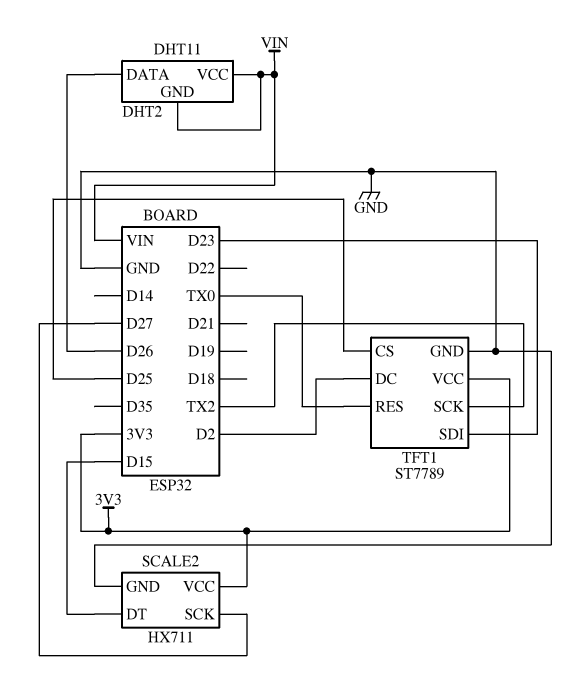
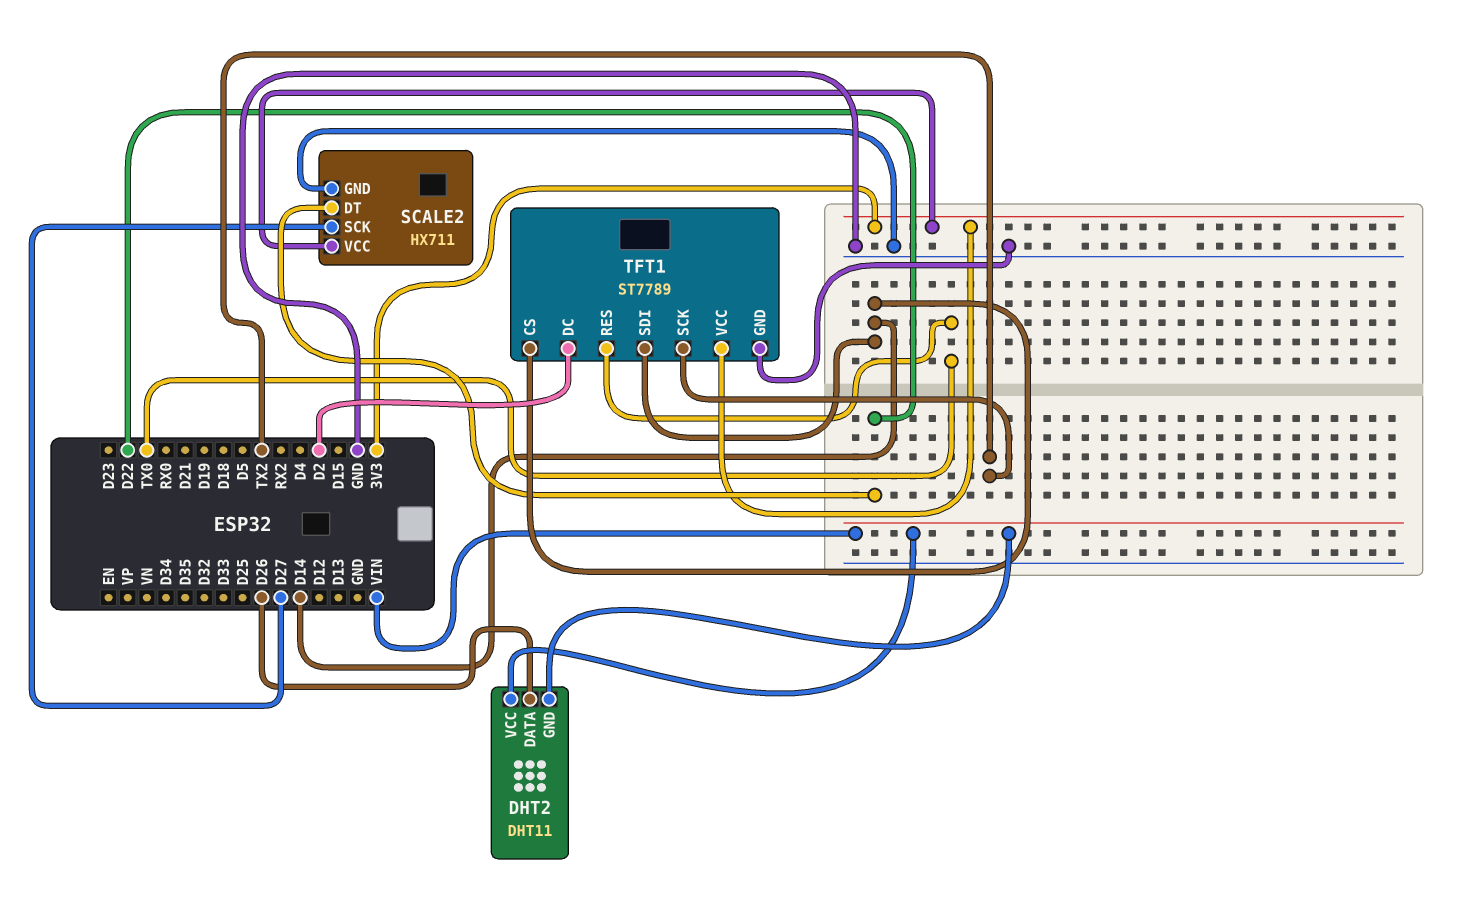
SCALE2 pin DT: D15 -> D22
TFT1 pin CS: D25 -> D14
TFT1 pin SDI: D23 -> D14

